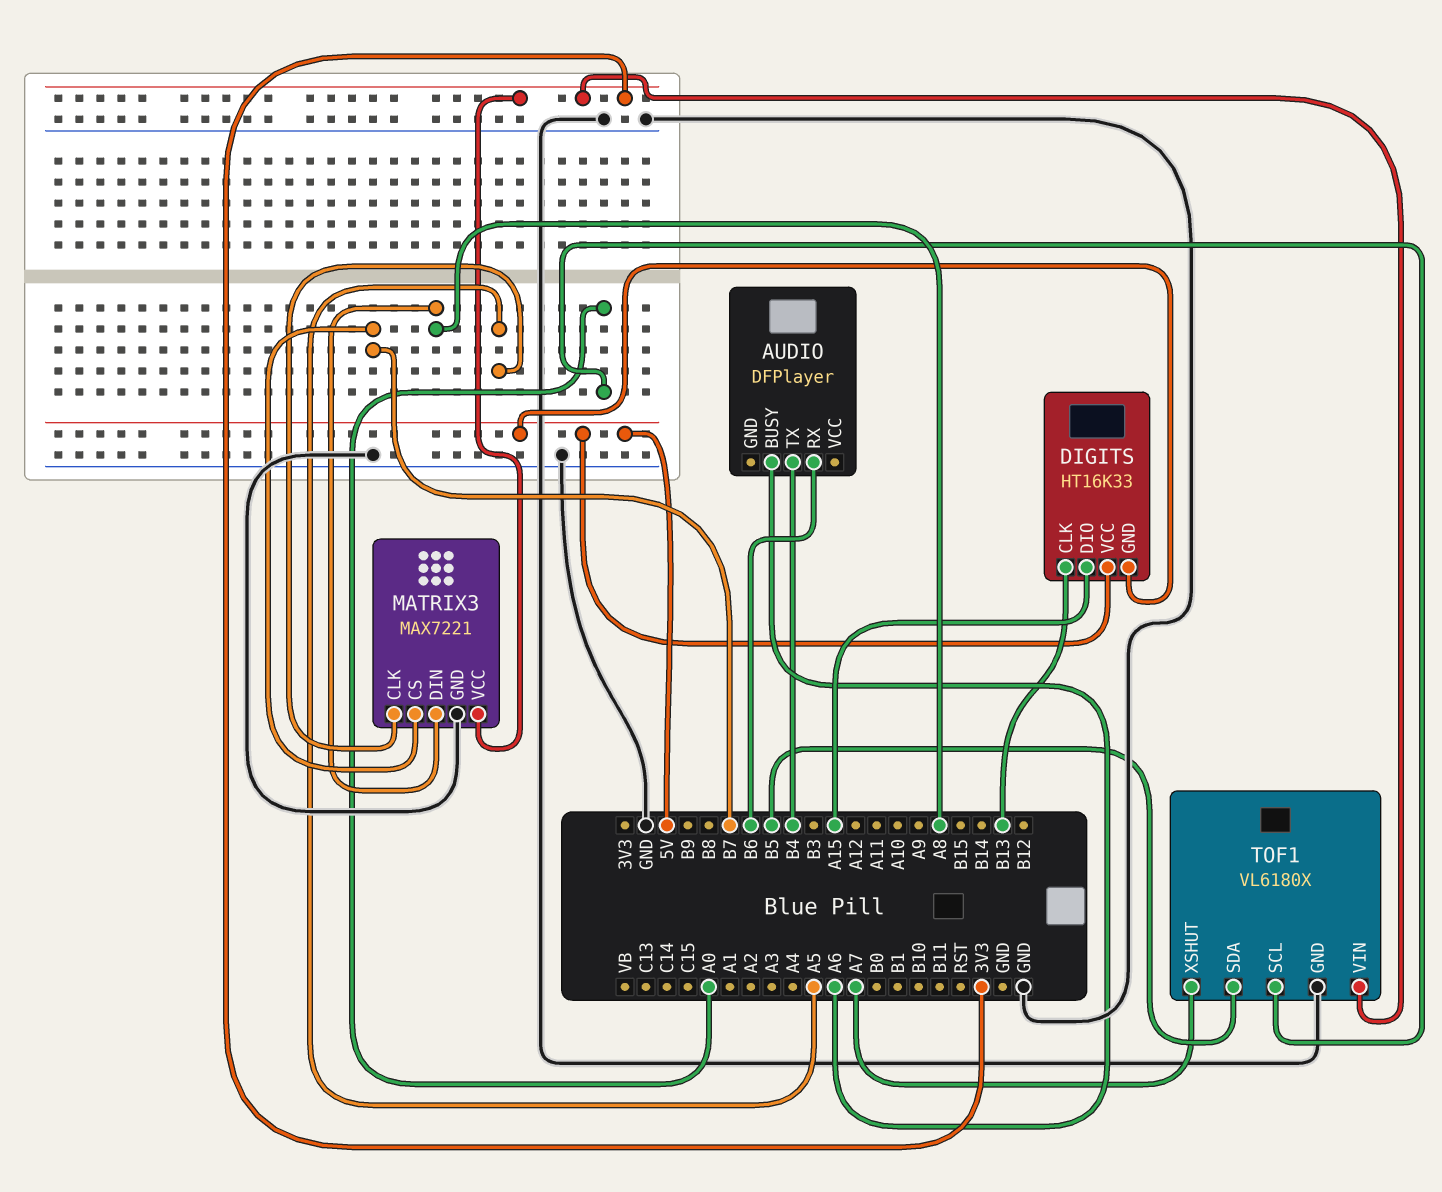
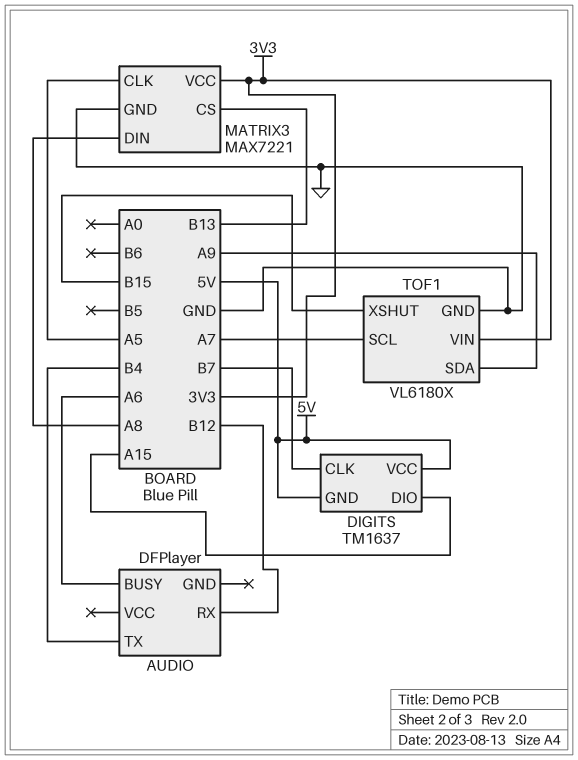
AUDIO pin RX: B6 -> B12
DIGITS: HT16K33 -> TM1637
DIGITS pin CLK: B13 -> B7
MATRIX3 pin CS: B7 -> B13
TOF1 pin SCL: A0 -> A7
TOF1 pin SDA: B5 -> A9
TOF1 pin XSHUT: A7 -> B15

